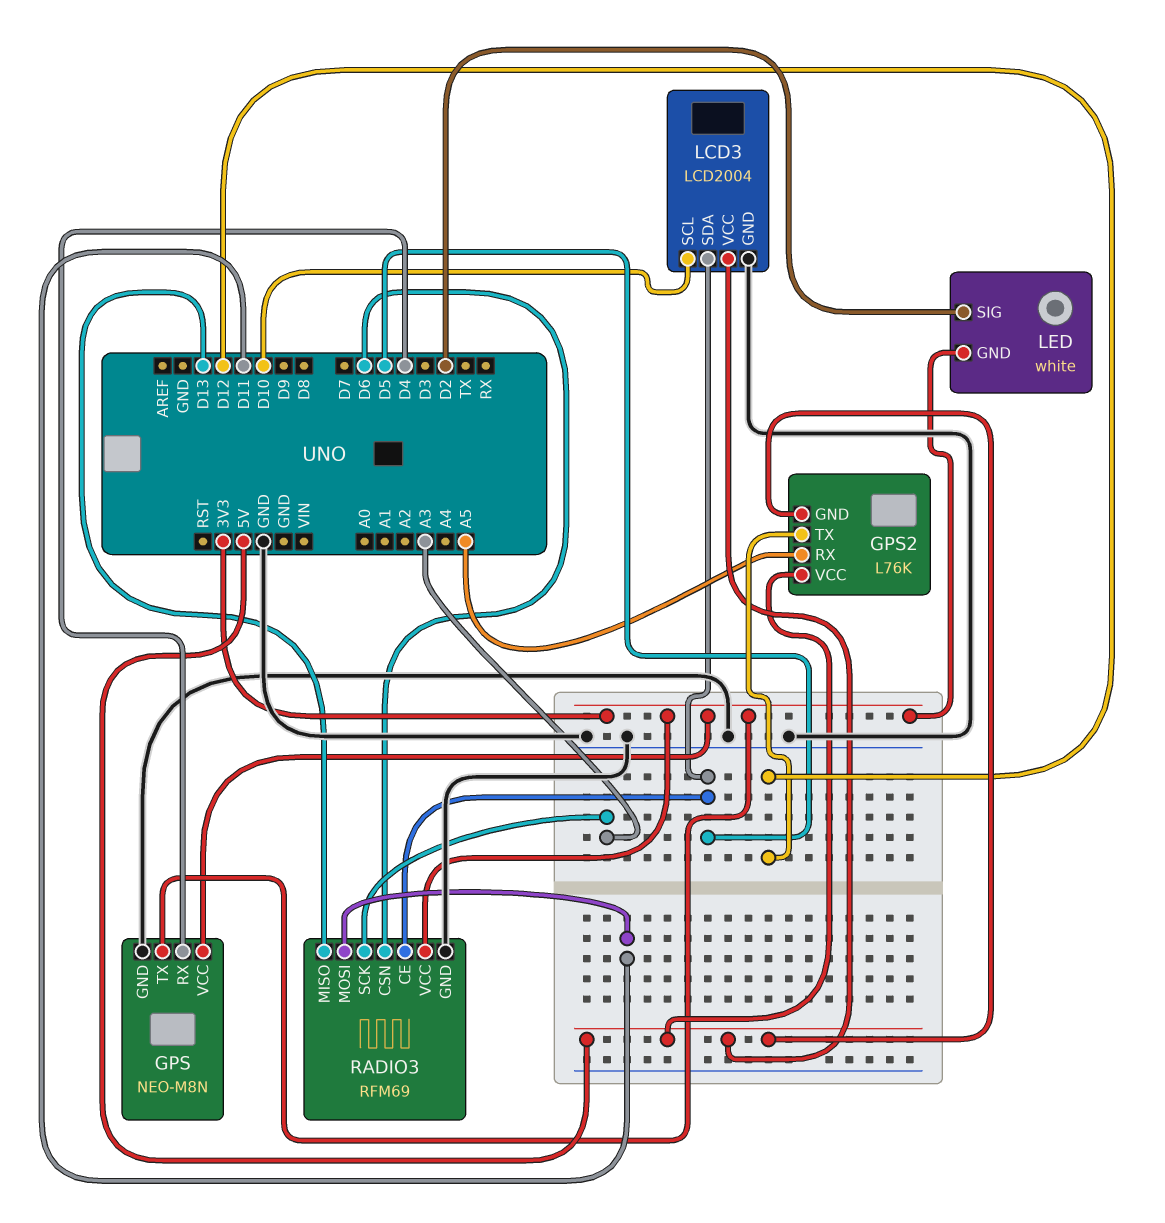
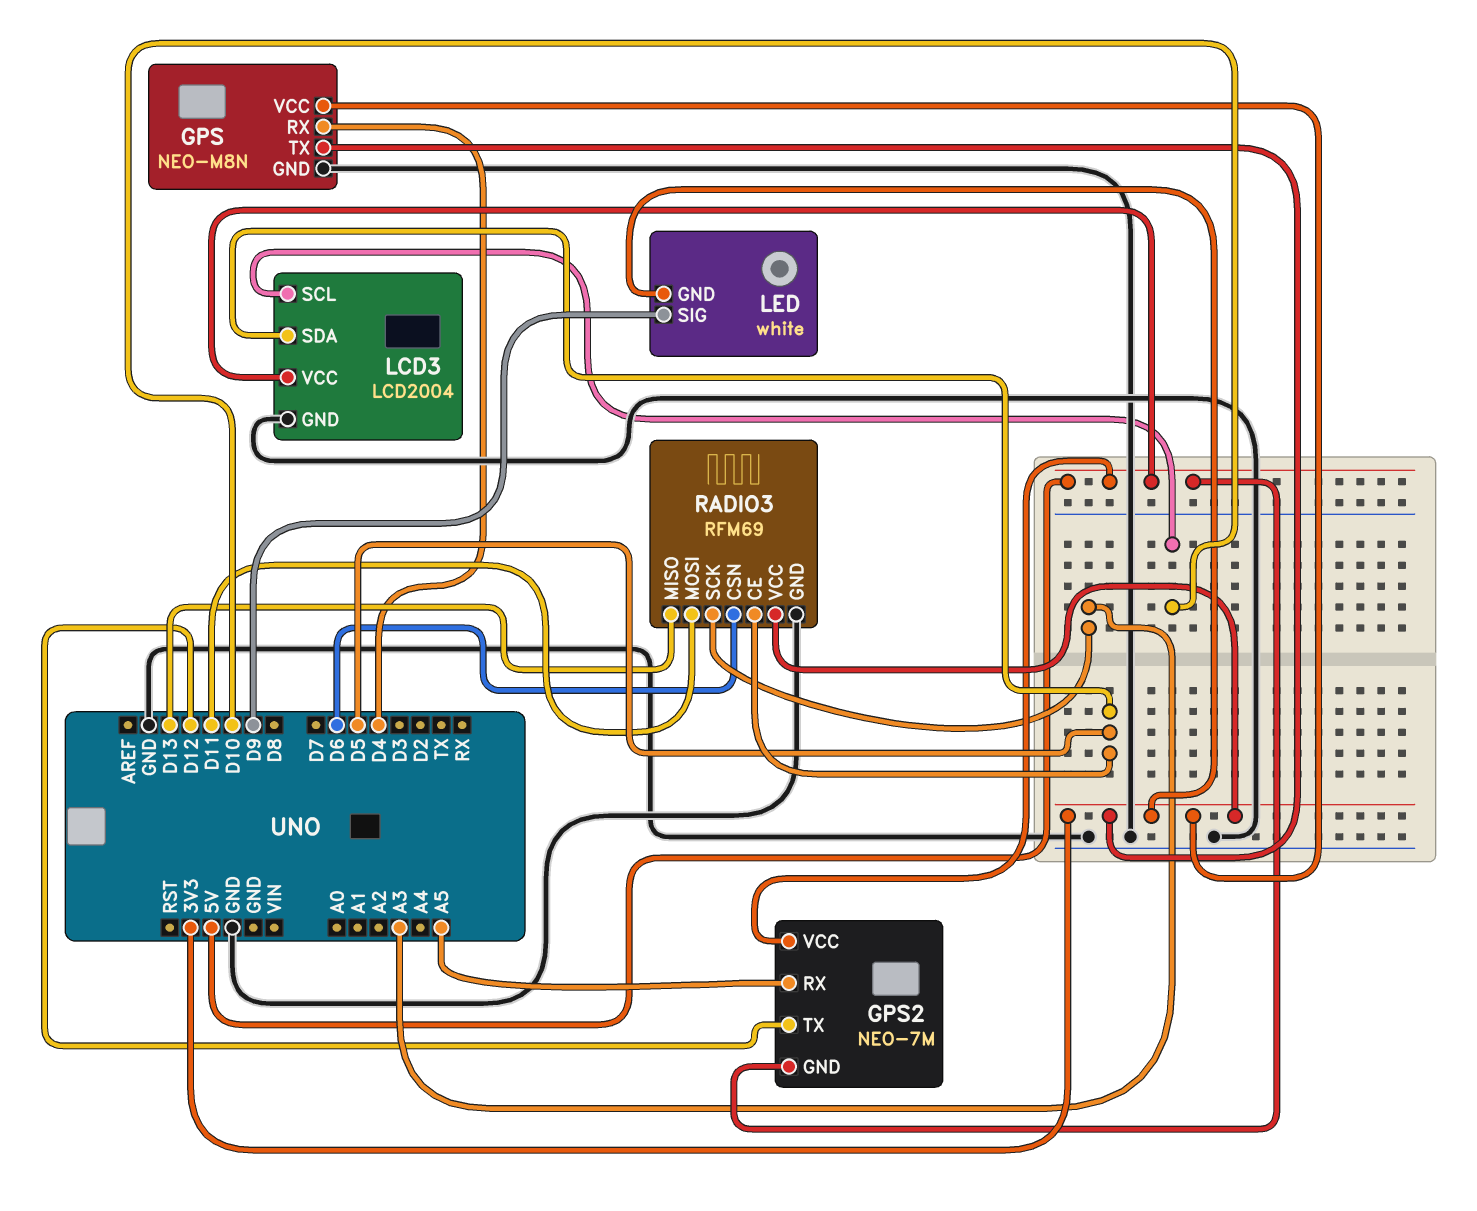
GPS2: L76K -> NEO-7M
LED pin SIG: D2 -> D9

